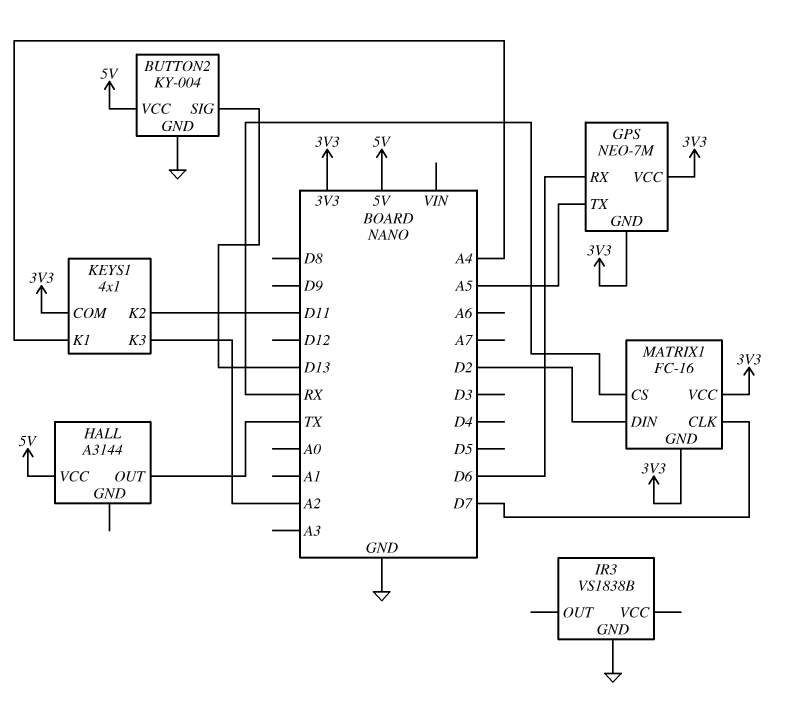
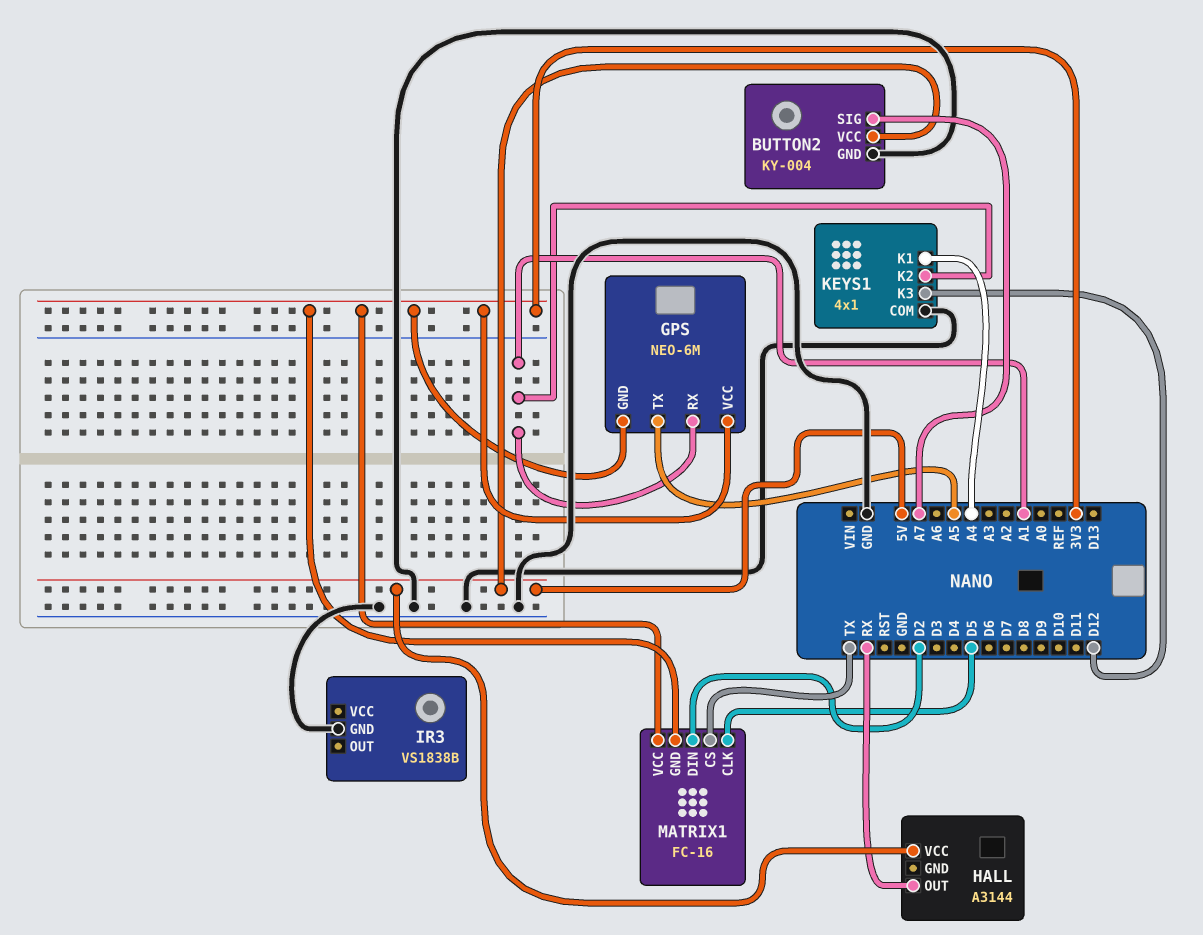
BUTTON2 pin SIG: D13 -> A7
GPS: NEO-7M -> NEO-6M
GPS pin RX: D6 -> A1
HALL pin OUT: TX -> RX
KEYS1 pin COM: 3V3 -> GND
KEYS1 pin K2: D11 -> A1
KEYS1 pin K3: A2 -> D12
MATRIX1 pin CLK: D7 -> D5
MATRIX1 pin CS: RX -> TX

